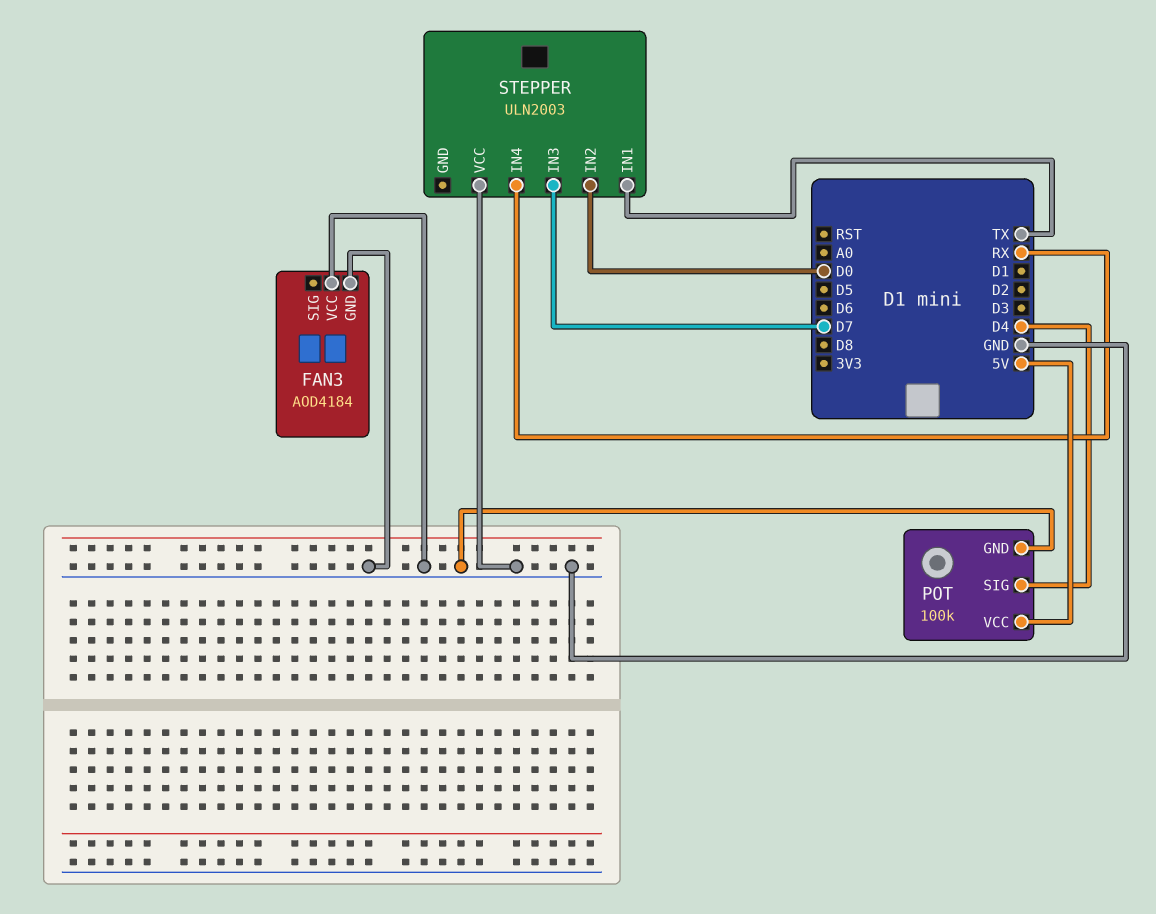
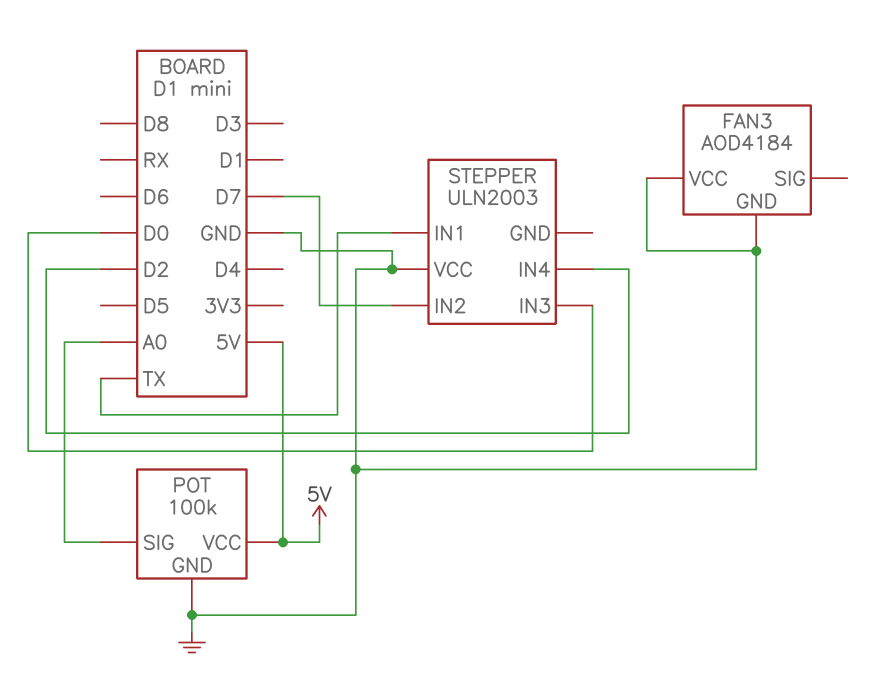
POT pin SIG: D4 -> A0
STEPPER pin IN2: D0 -> D7
STEPPER pin IN3: D7 -> D0
STEPPER pin IN4: RX -> D2

